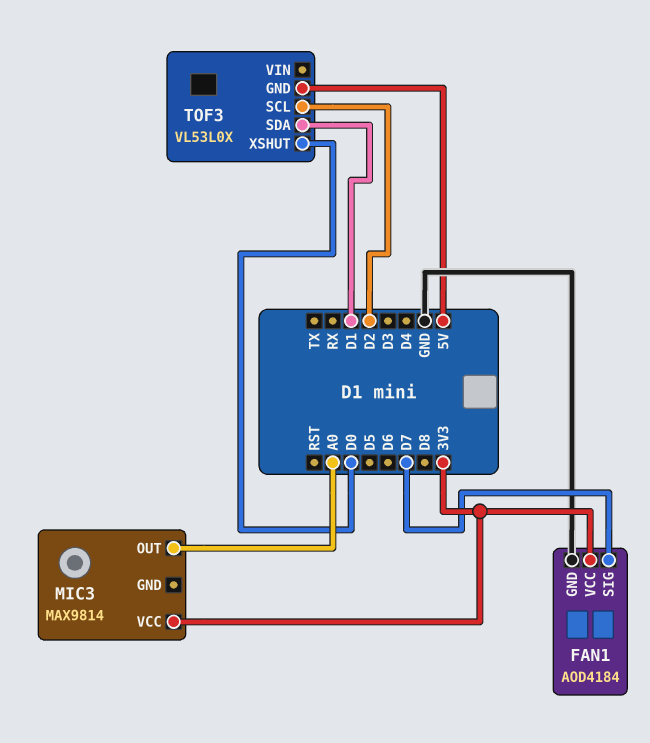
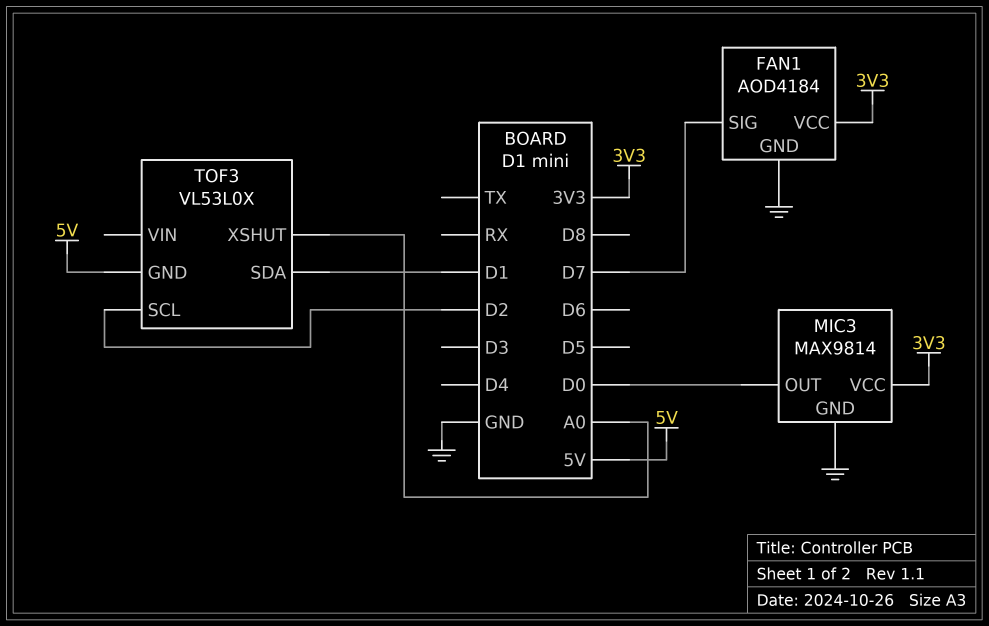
MIC3 pin GND: none -> GND
MIC3 pin OUT: A0 -> D0
TOF3 pin XSHUT: D0 -> A0

